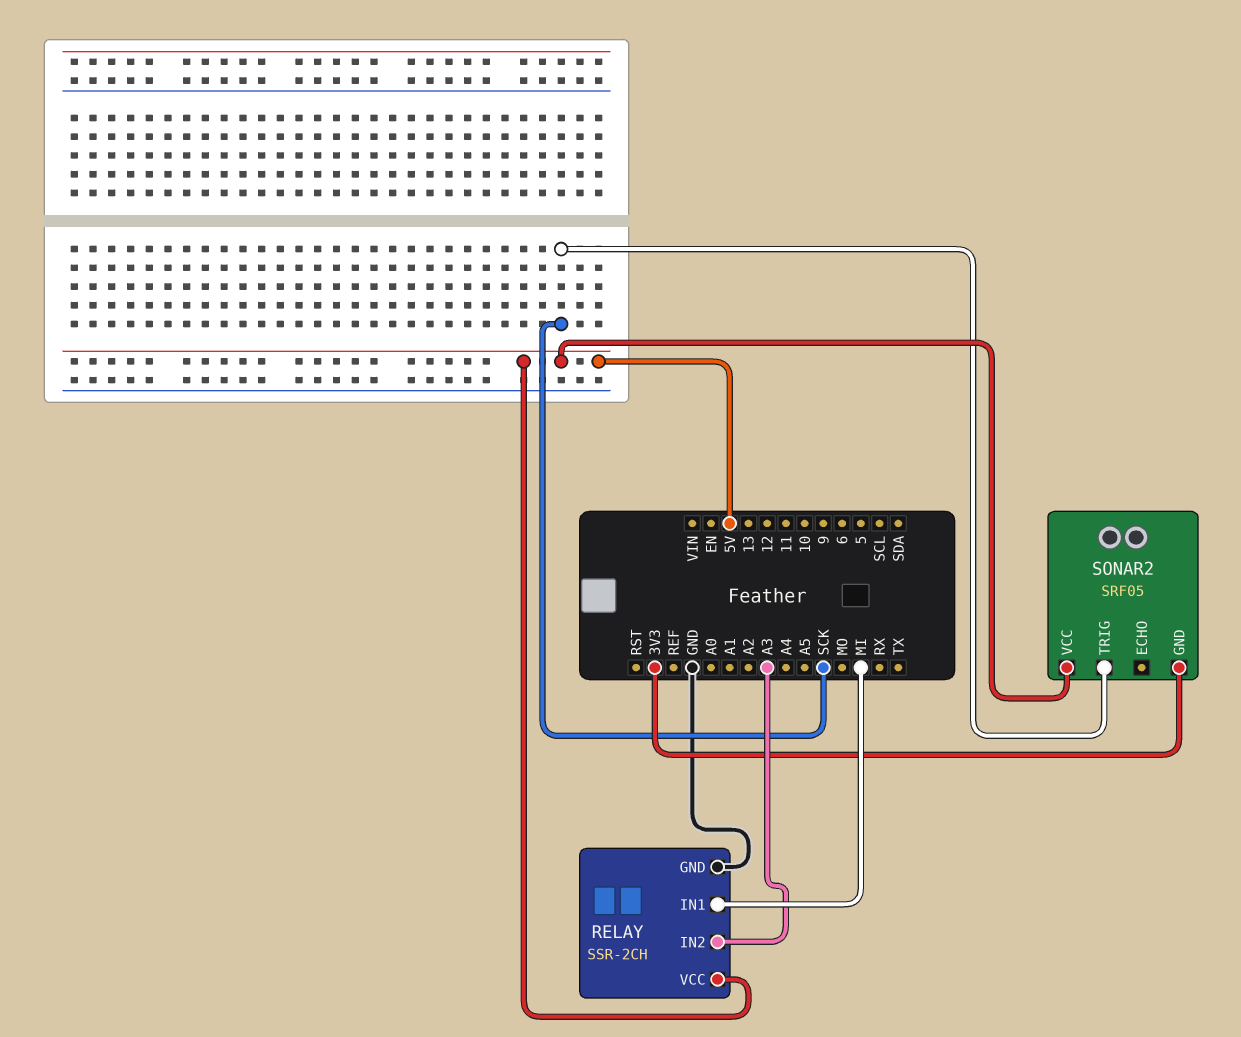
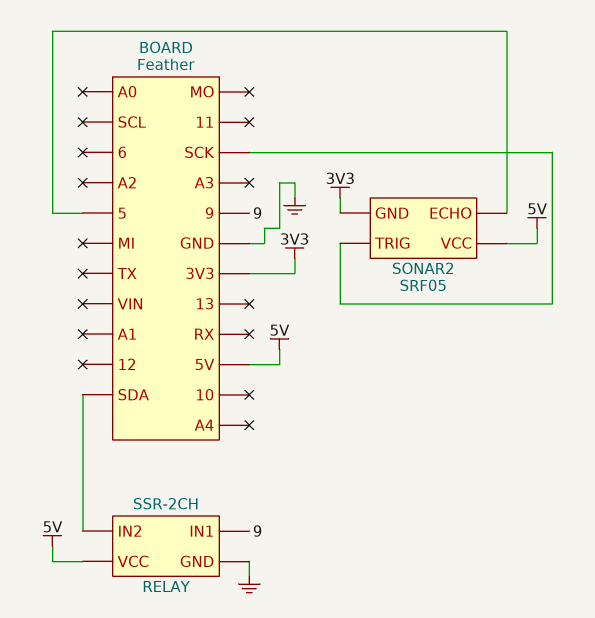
RELAY pin IN1: MI -> 9
RELAY pin IN2: A3 -> SDA
SONAR2 pin ECHO: none -> 5

